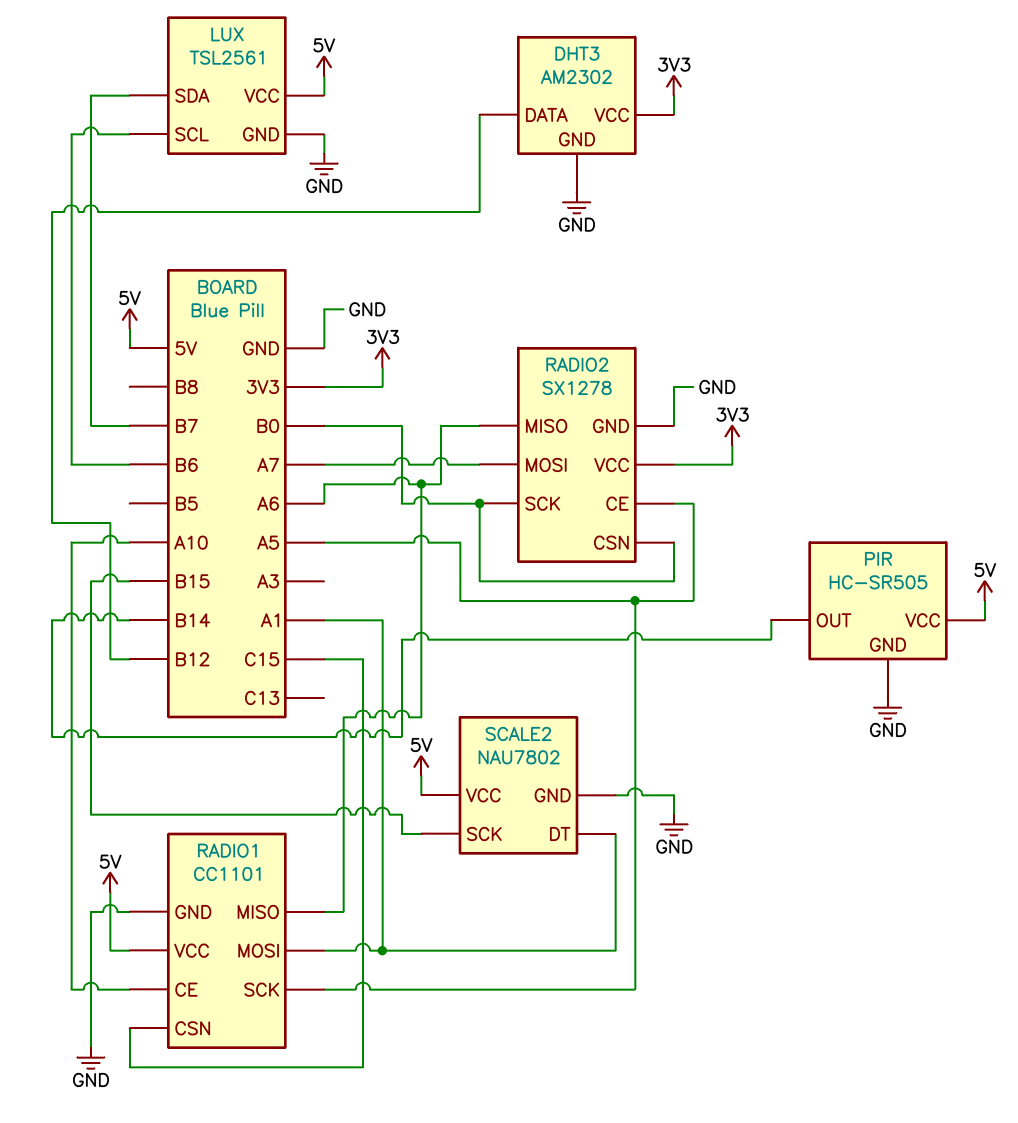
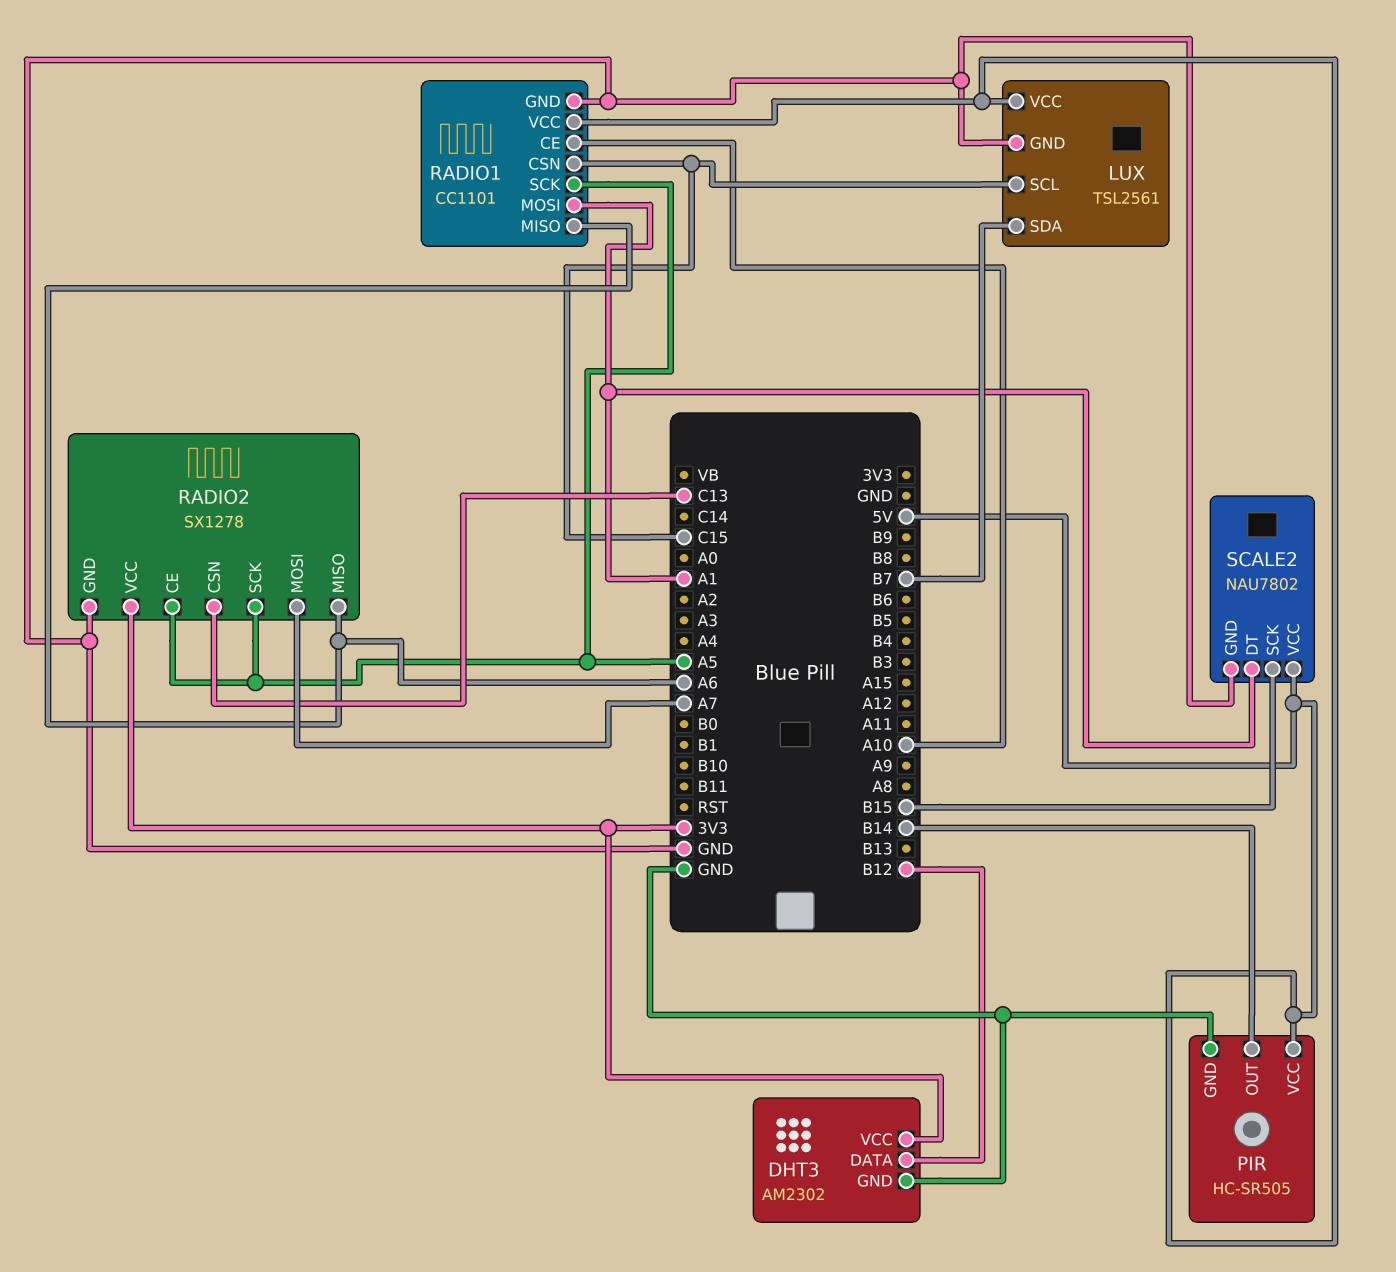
LUX pin SCL: B6 -> C15
RADIO2 pin CSN: B0 -> C13
RADIO2 pin SCK: B0 -> A5

